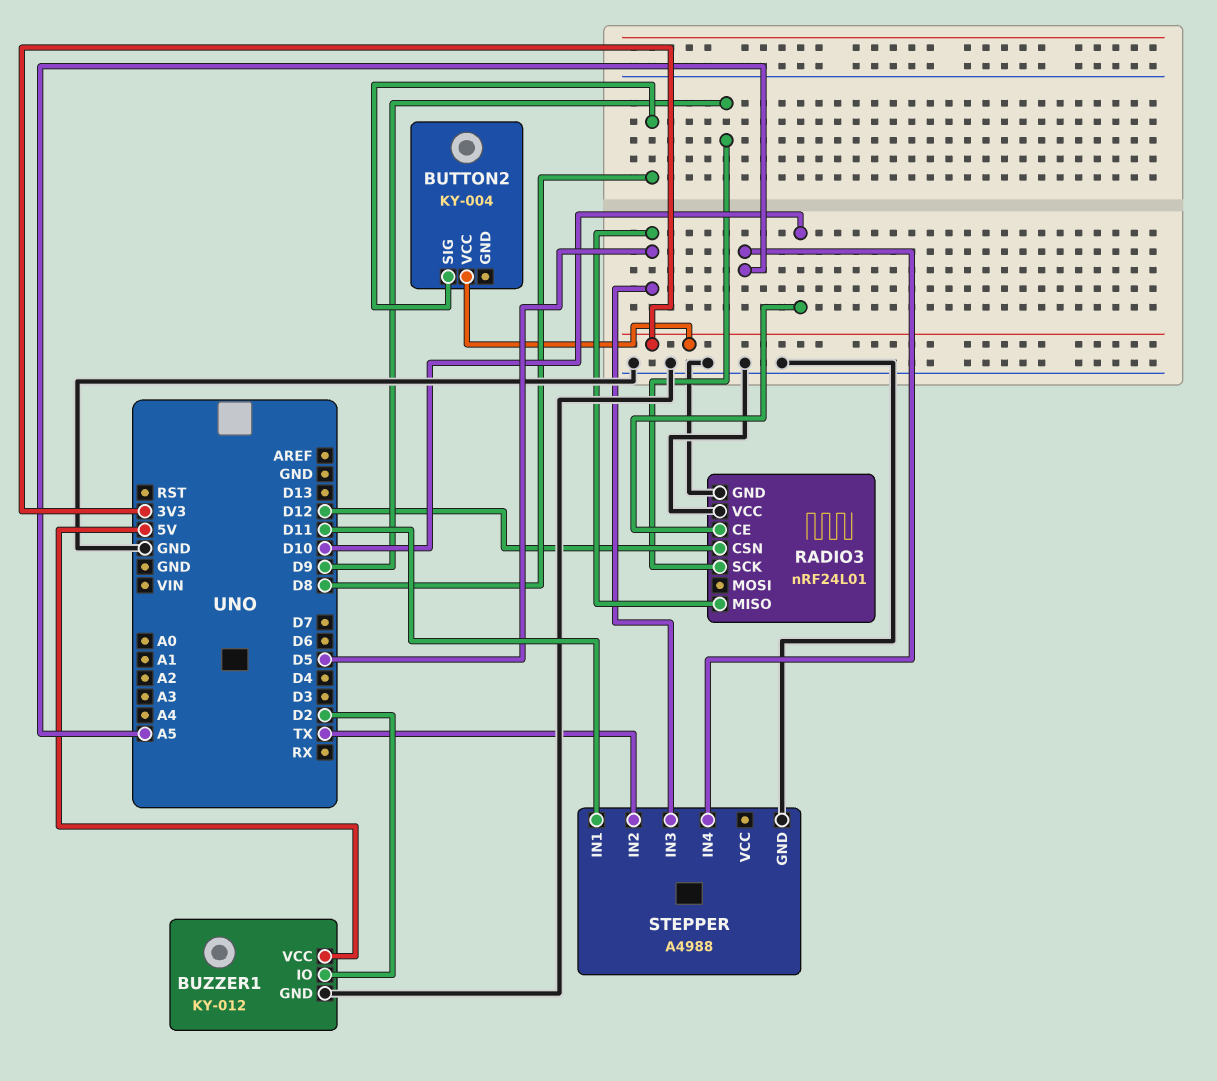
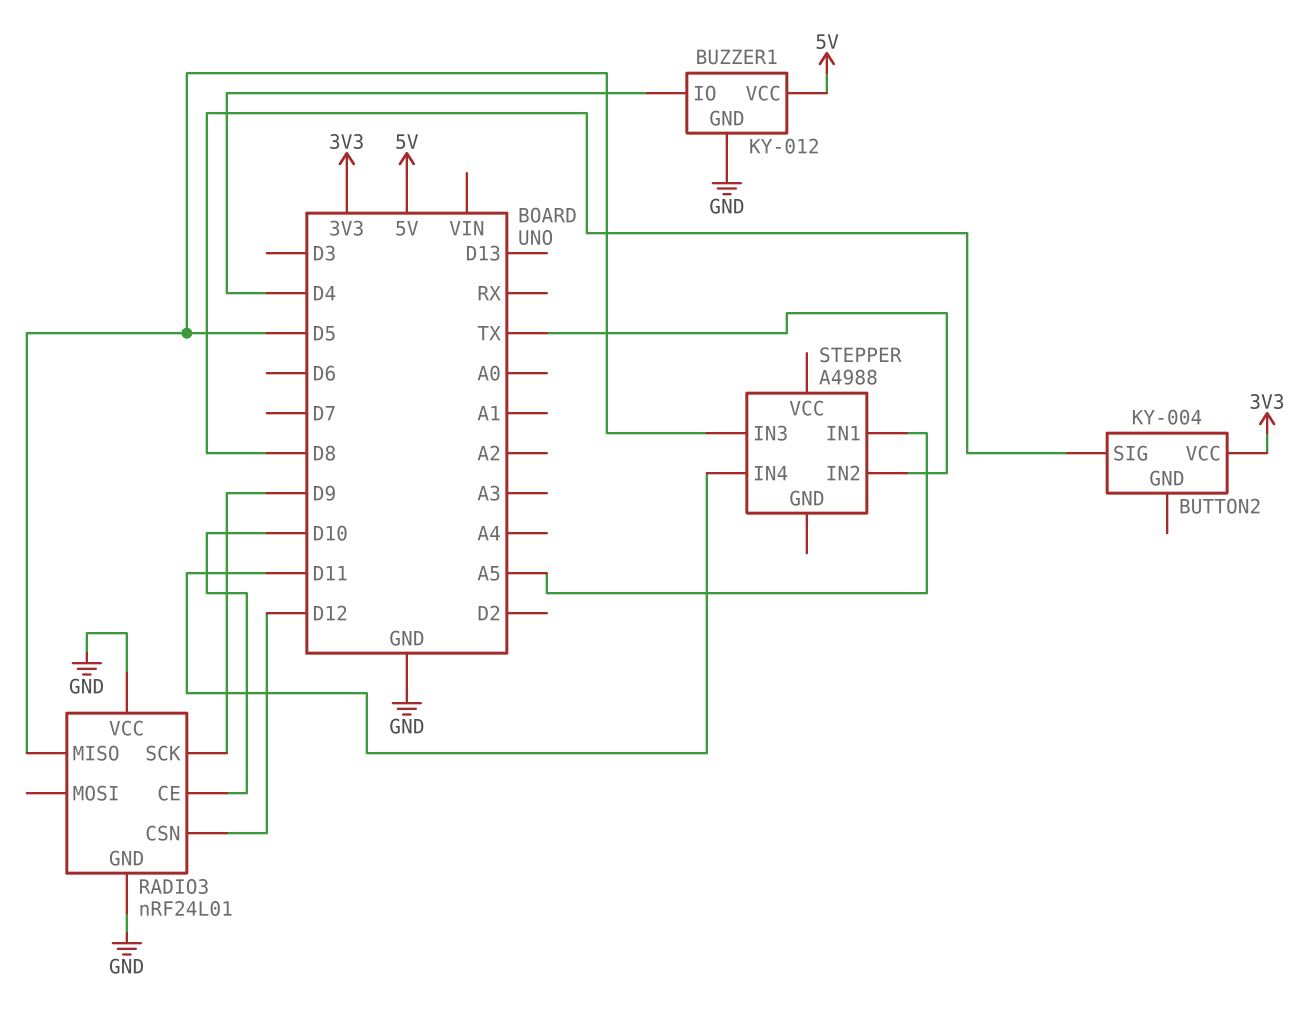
BUZZER1 pin IO: D2 -> D4
STEPPER pin GND: GND -> none
STEPPER pin IN1: D11 -> A5
STEPPER pin IN4: A5 -> D11

